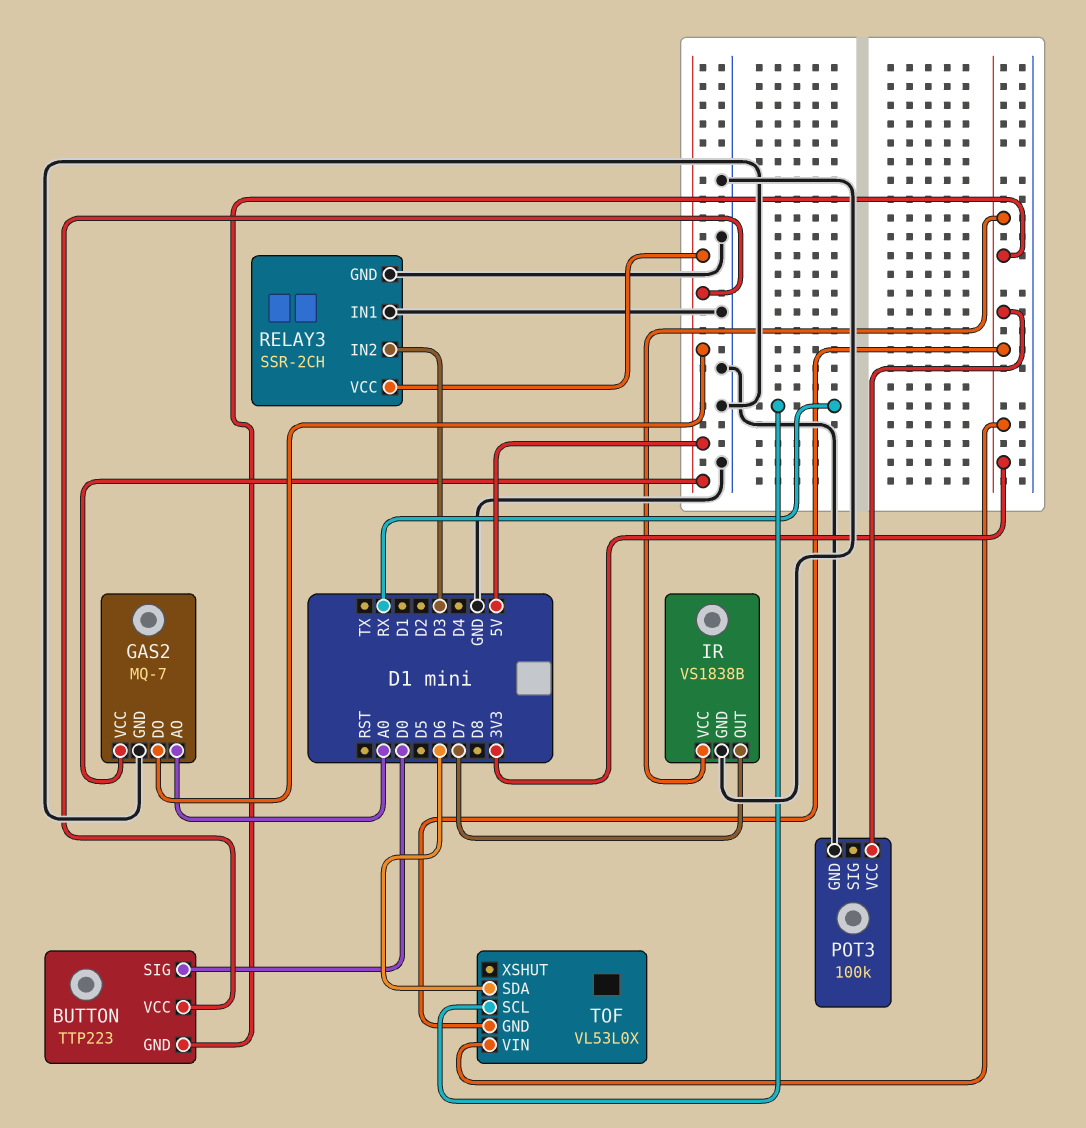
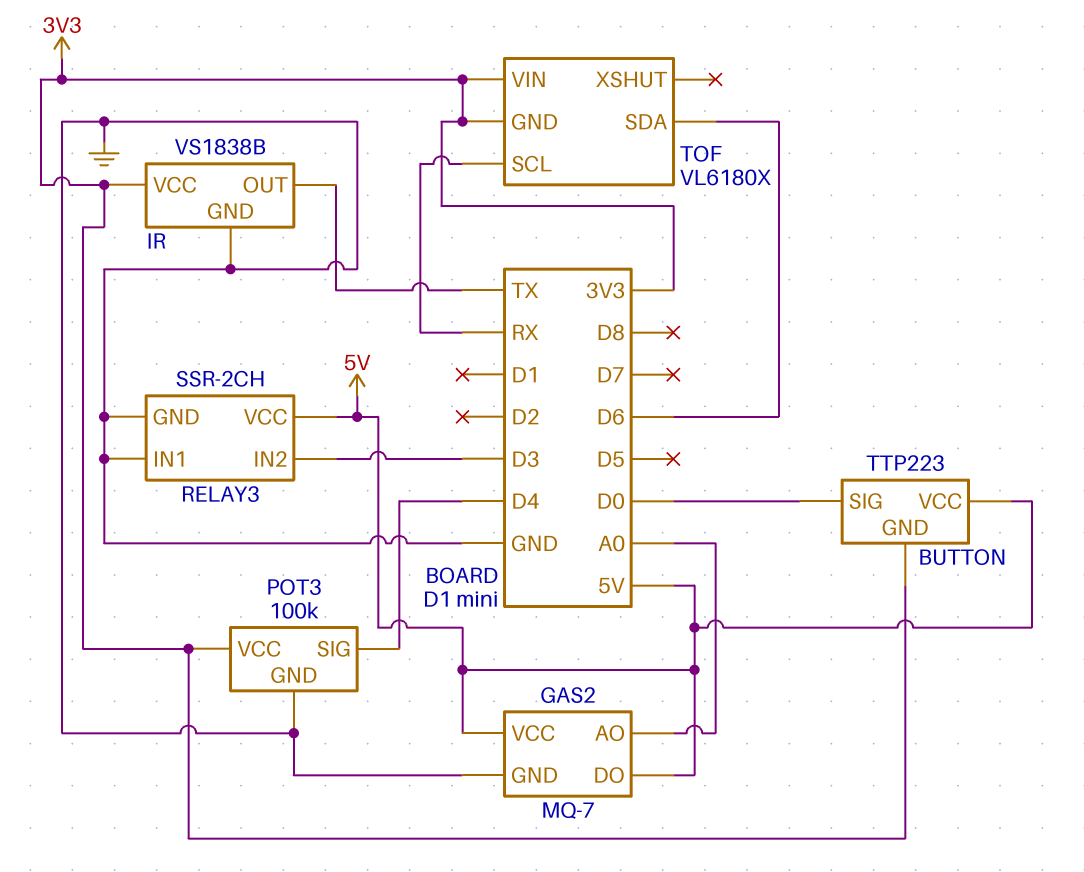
IR pin OUT: D7 -> TX
POT3 pin SIG: none -> D4
TOF: VL53L0X -> VL6180X

